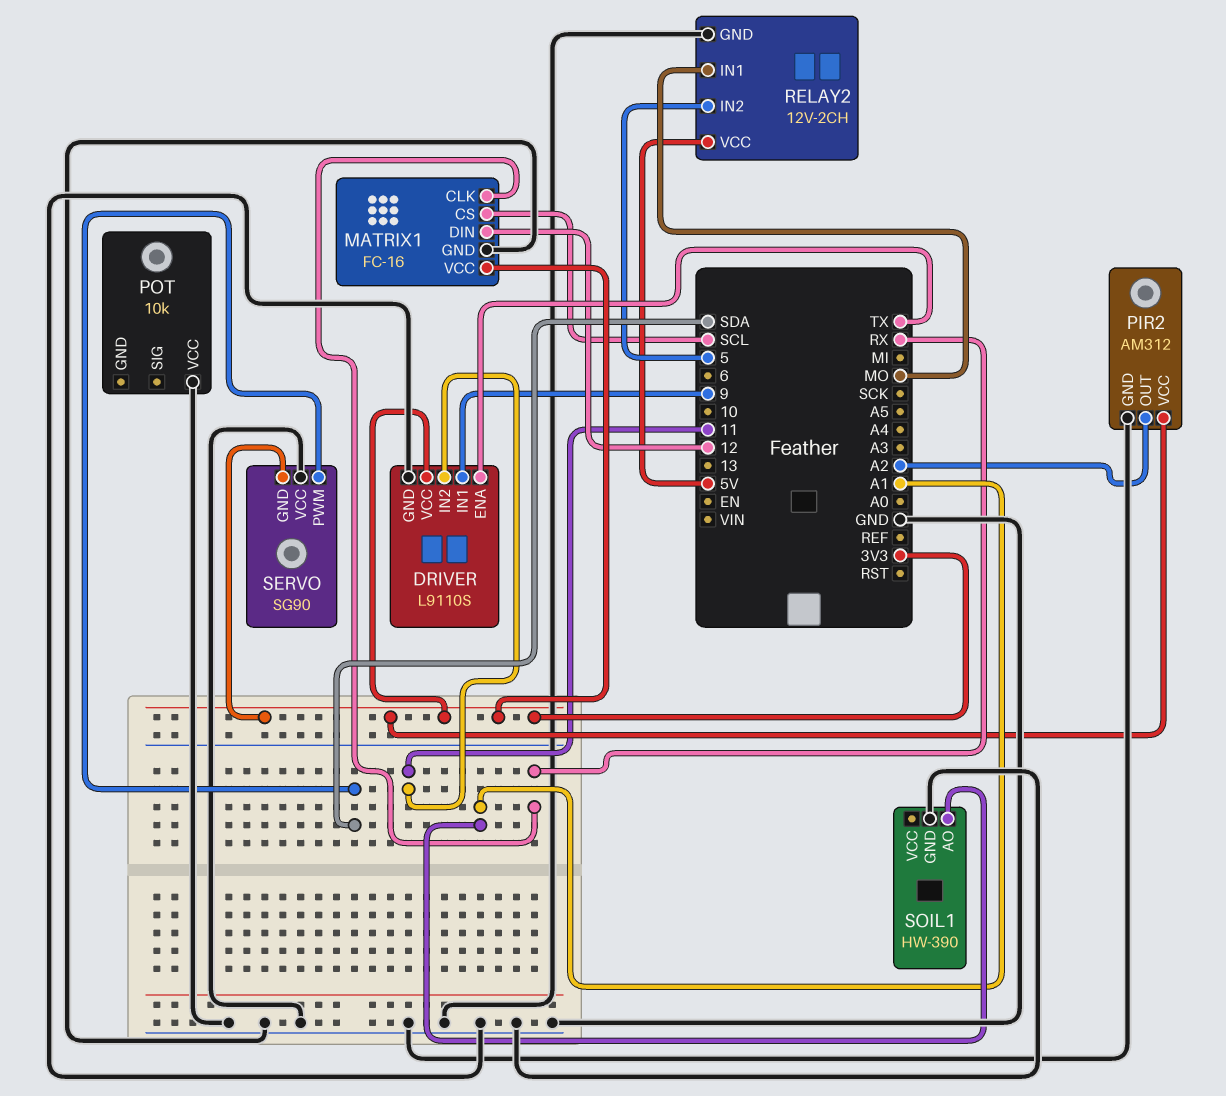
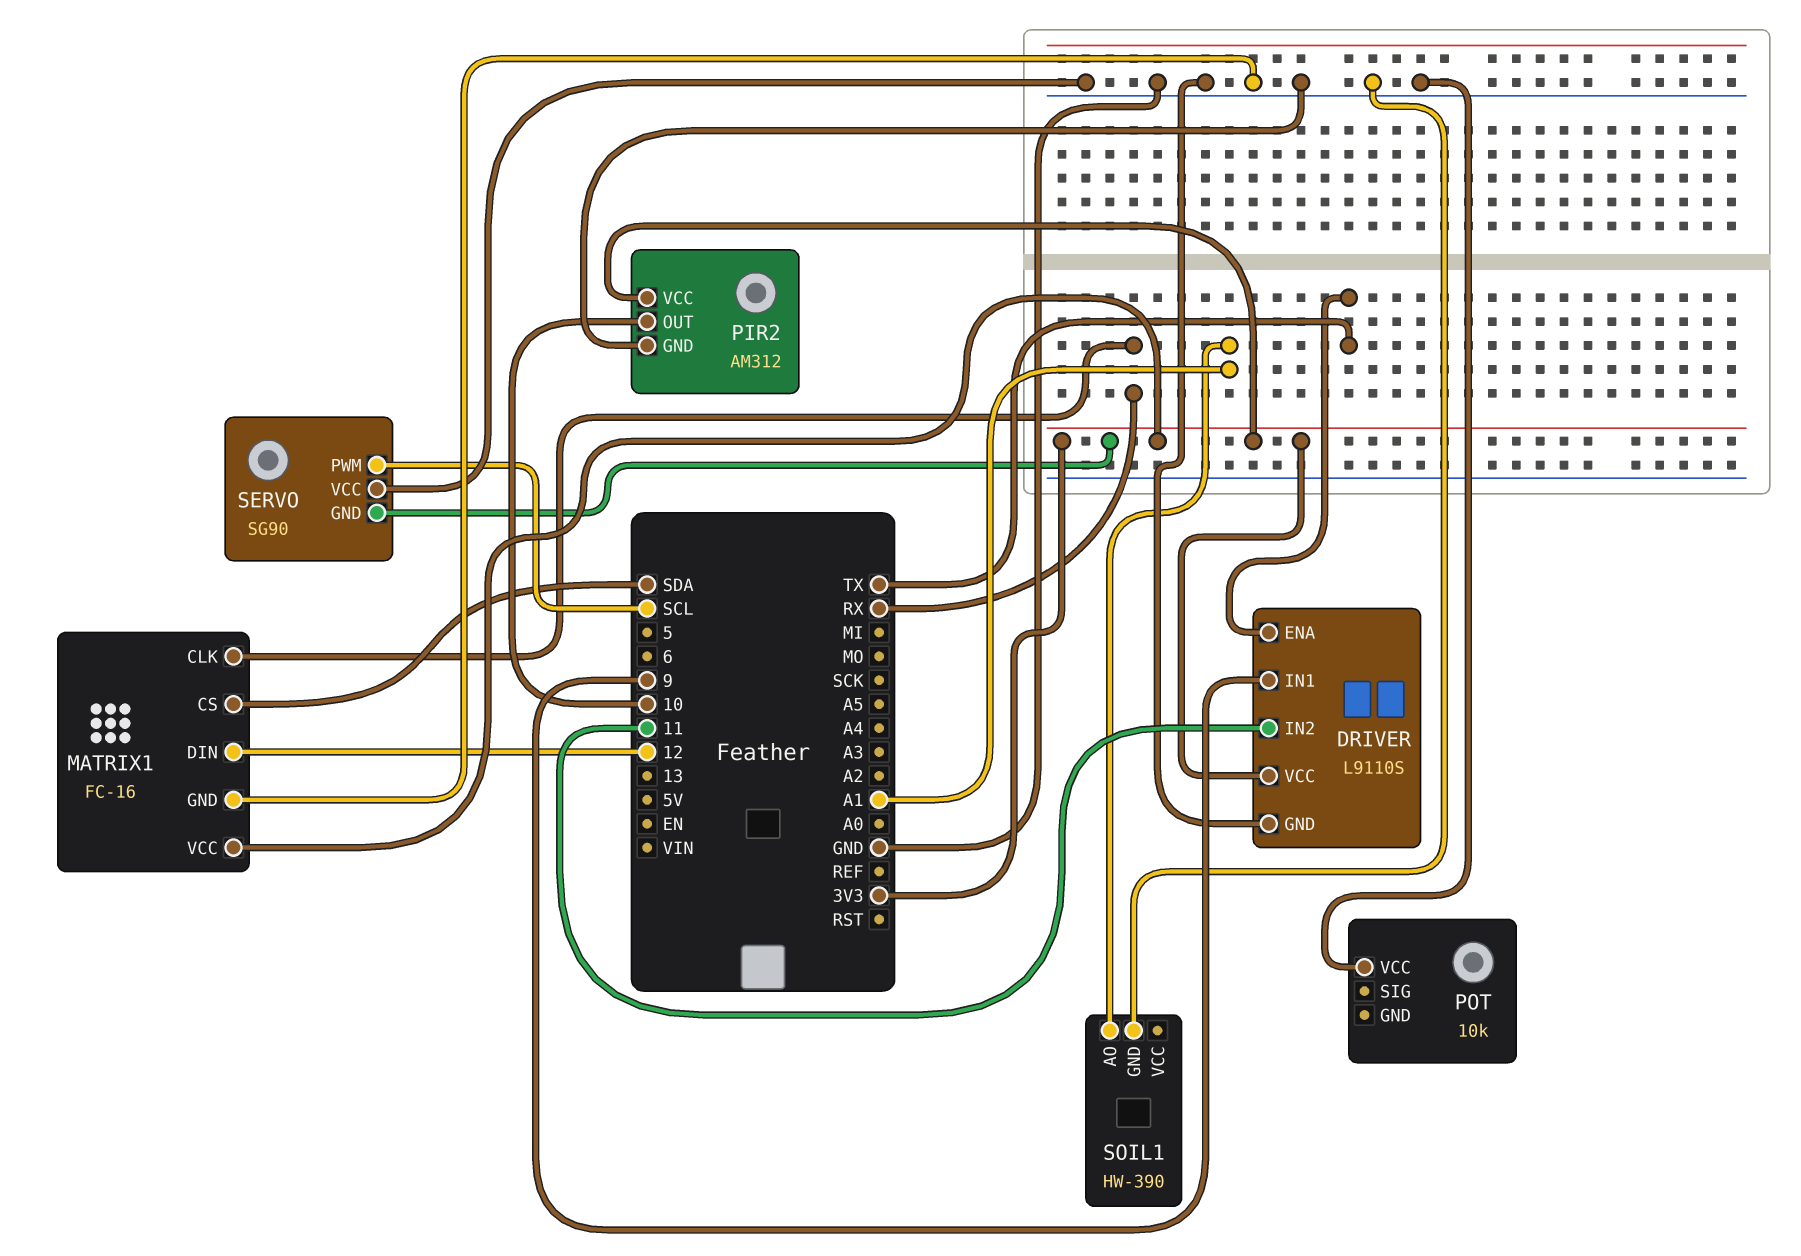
MATRIX1 pin CS: SCL -> SDA
PIR2 pin OUT: A2 -> 10
RELAY2: 12V-2CH -> none
RELAY2 pin GND: GND -> none
RELAY2 pin IN1: MO -> none
RELAY2 pin IN2: 5 -> none
RELAY2 pin VCC: 5V -> none
SERVO pin PWM: SDA -> SCL

